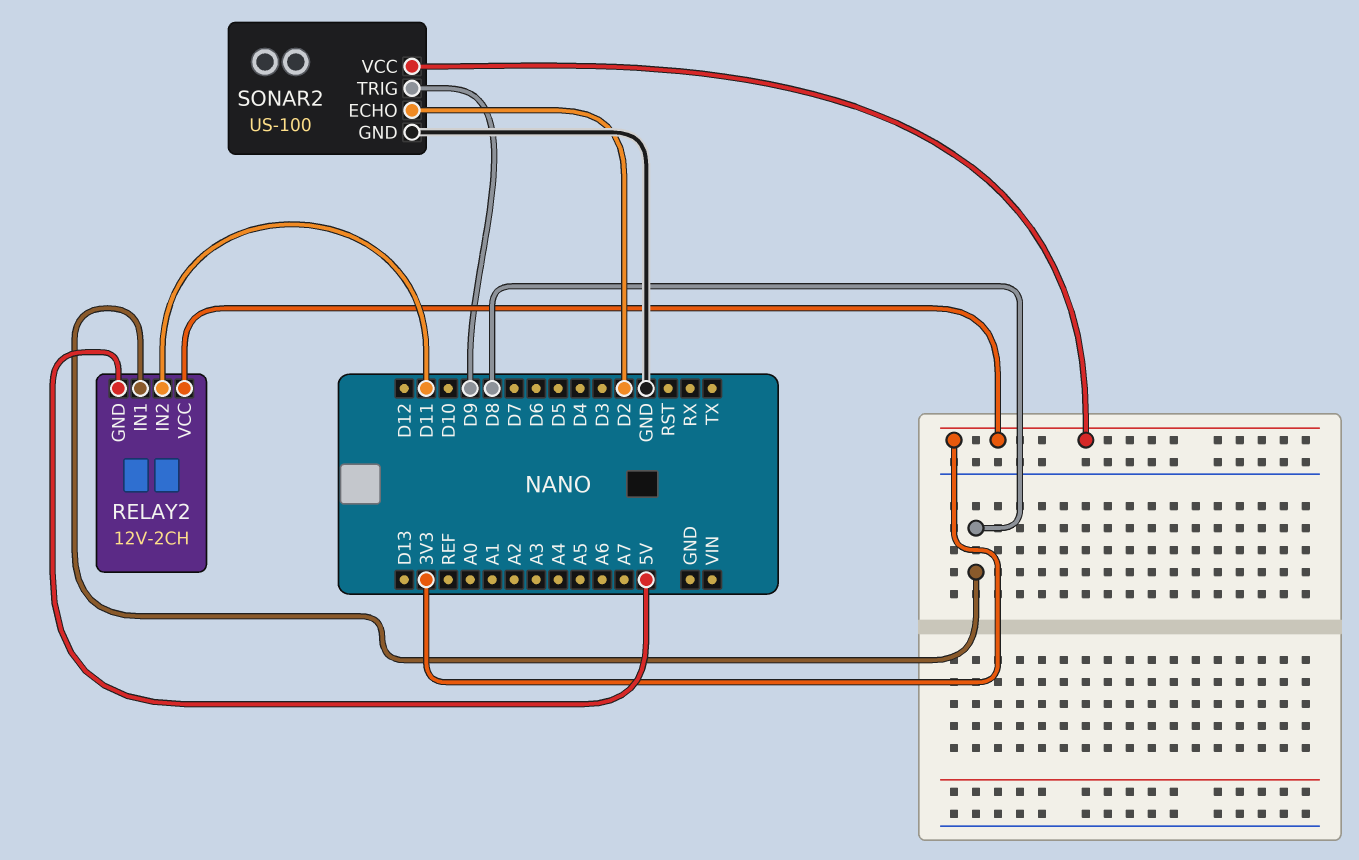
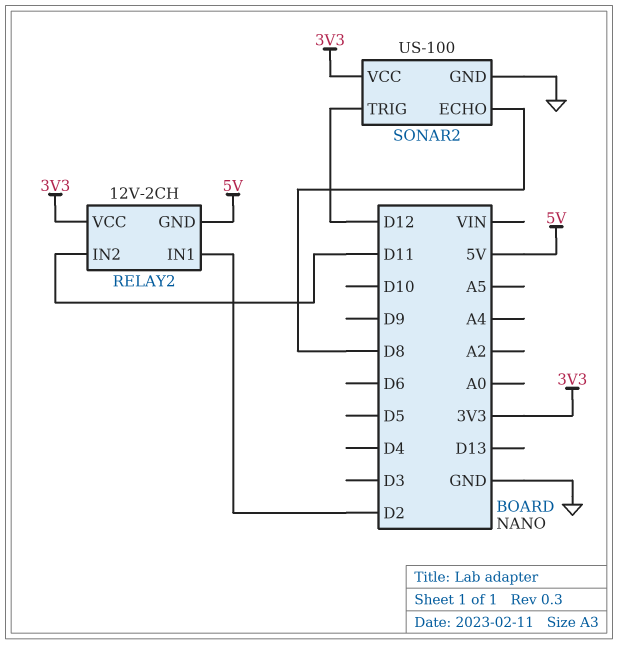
RELAY2 pin IN1: D8 -> D2
SONAR2 pin ECHO: D2 -> D8
SONAR2 pin TRIG: D9 -> D12

